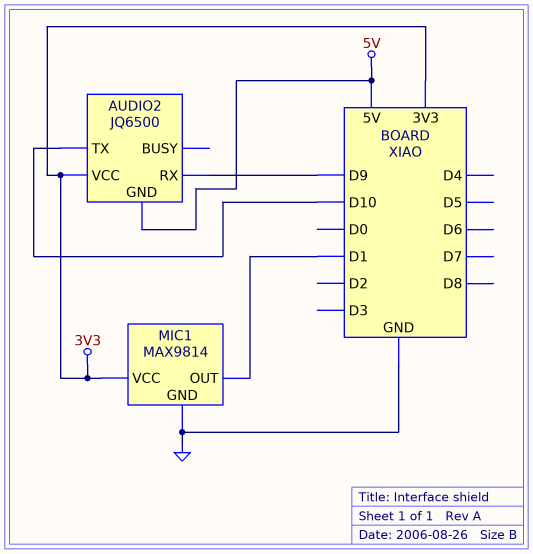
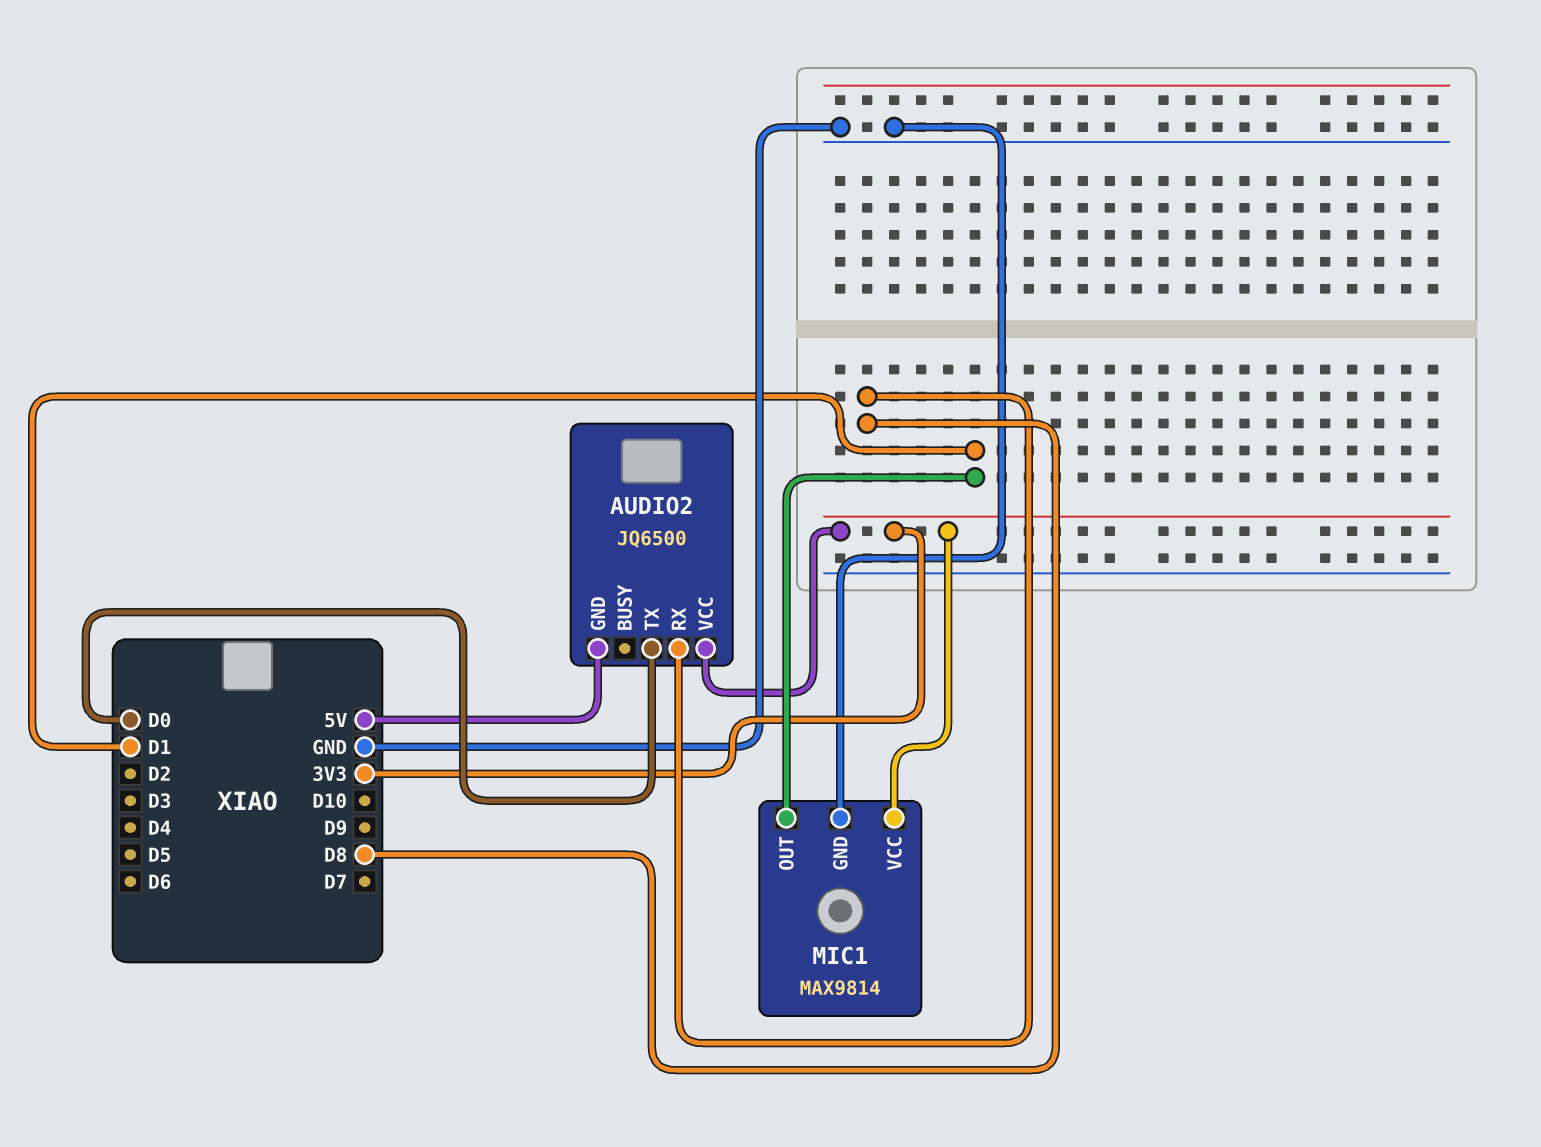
AUDIO2 pin RX: D9 -> D8
AUDIO2 pin TX: D10 -> D0

